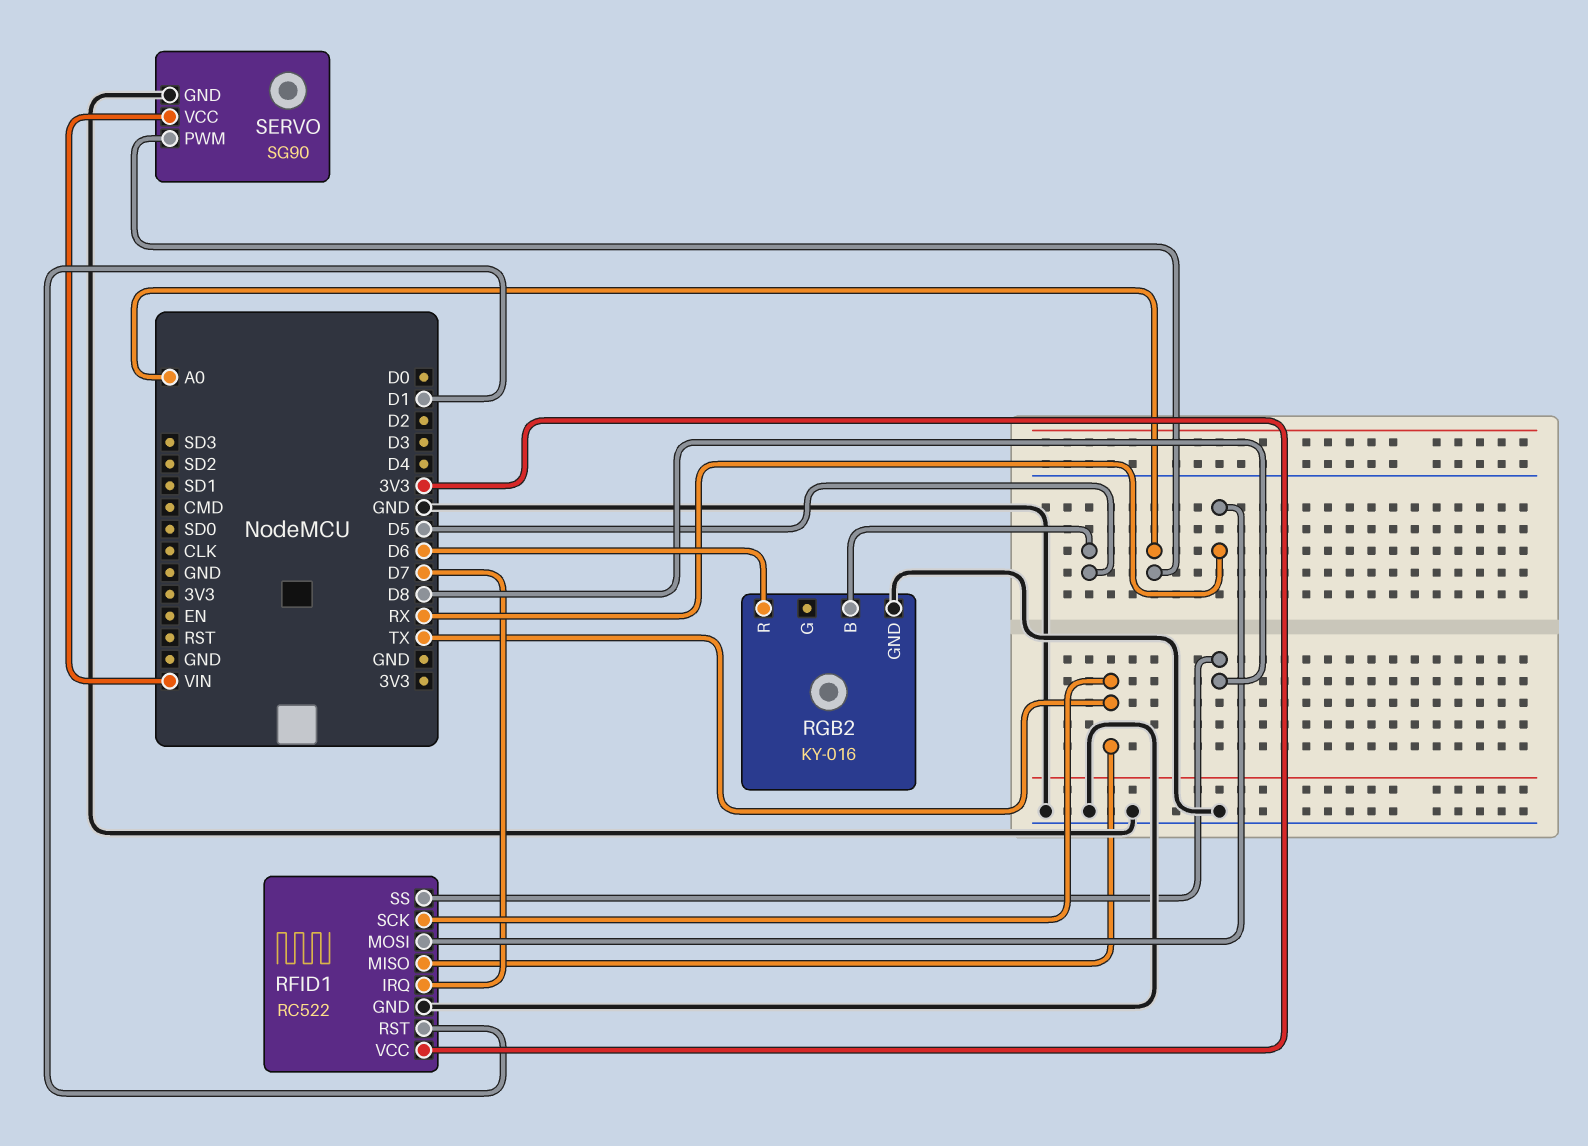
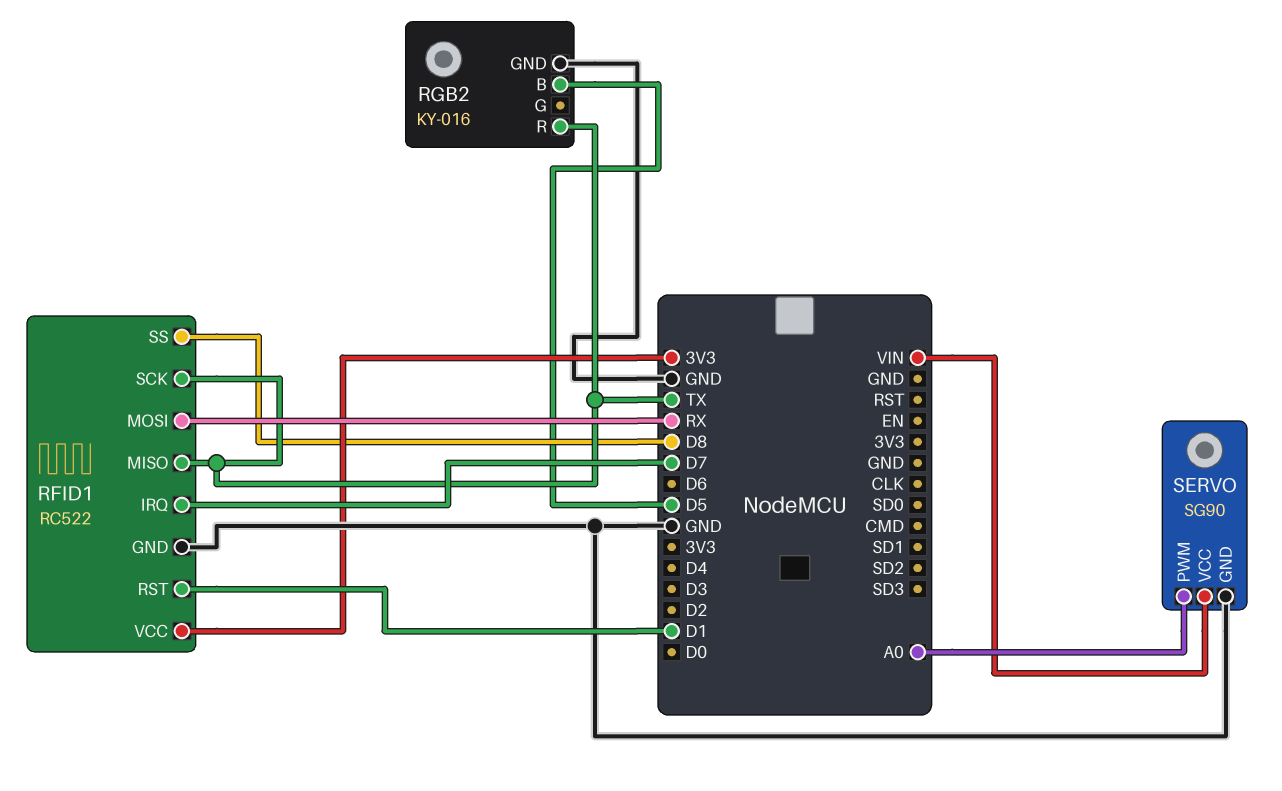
RGB2 pin R: D6 -> TX

